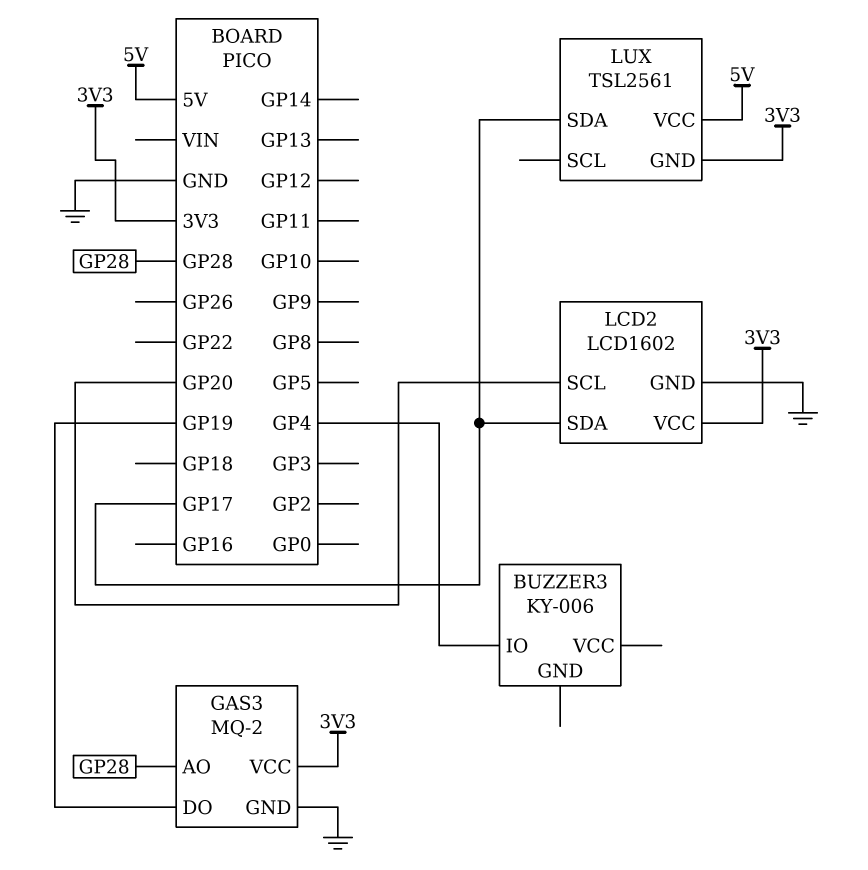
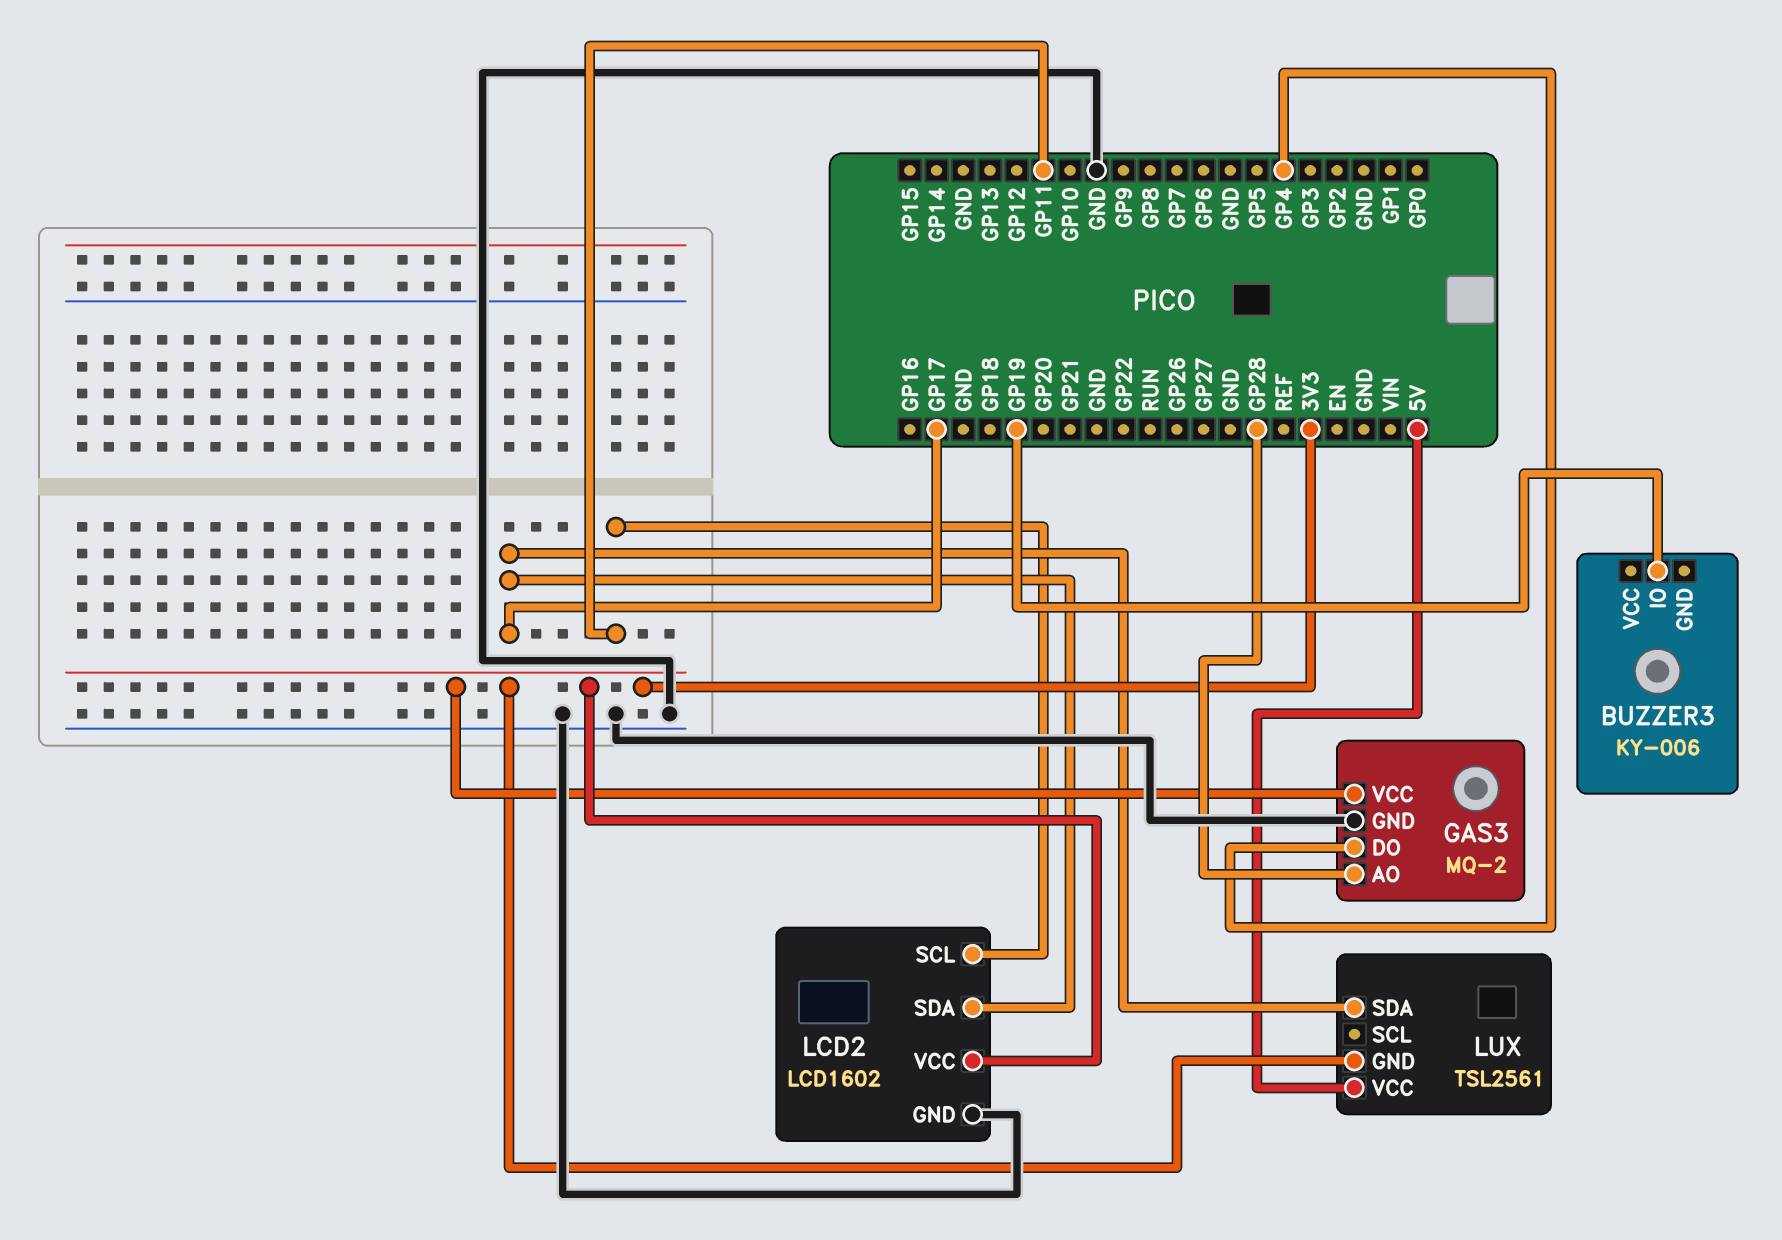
BUZZER3 pin IO: GP4 -> GP19
GAS3 pin DO: GP19 -> GP4
LCD2 pin SCL: GP20 -> GP11

